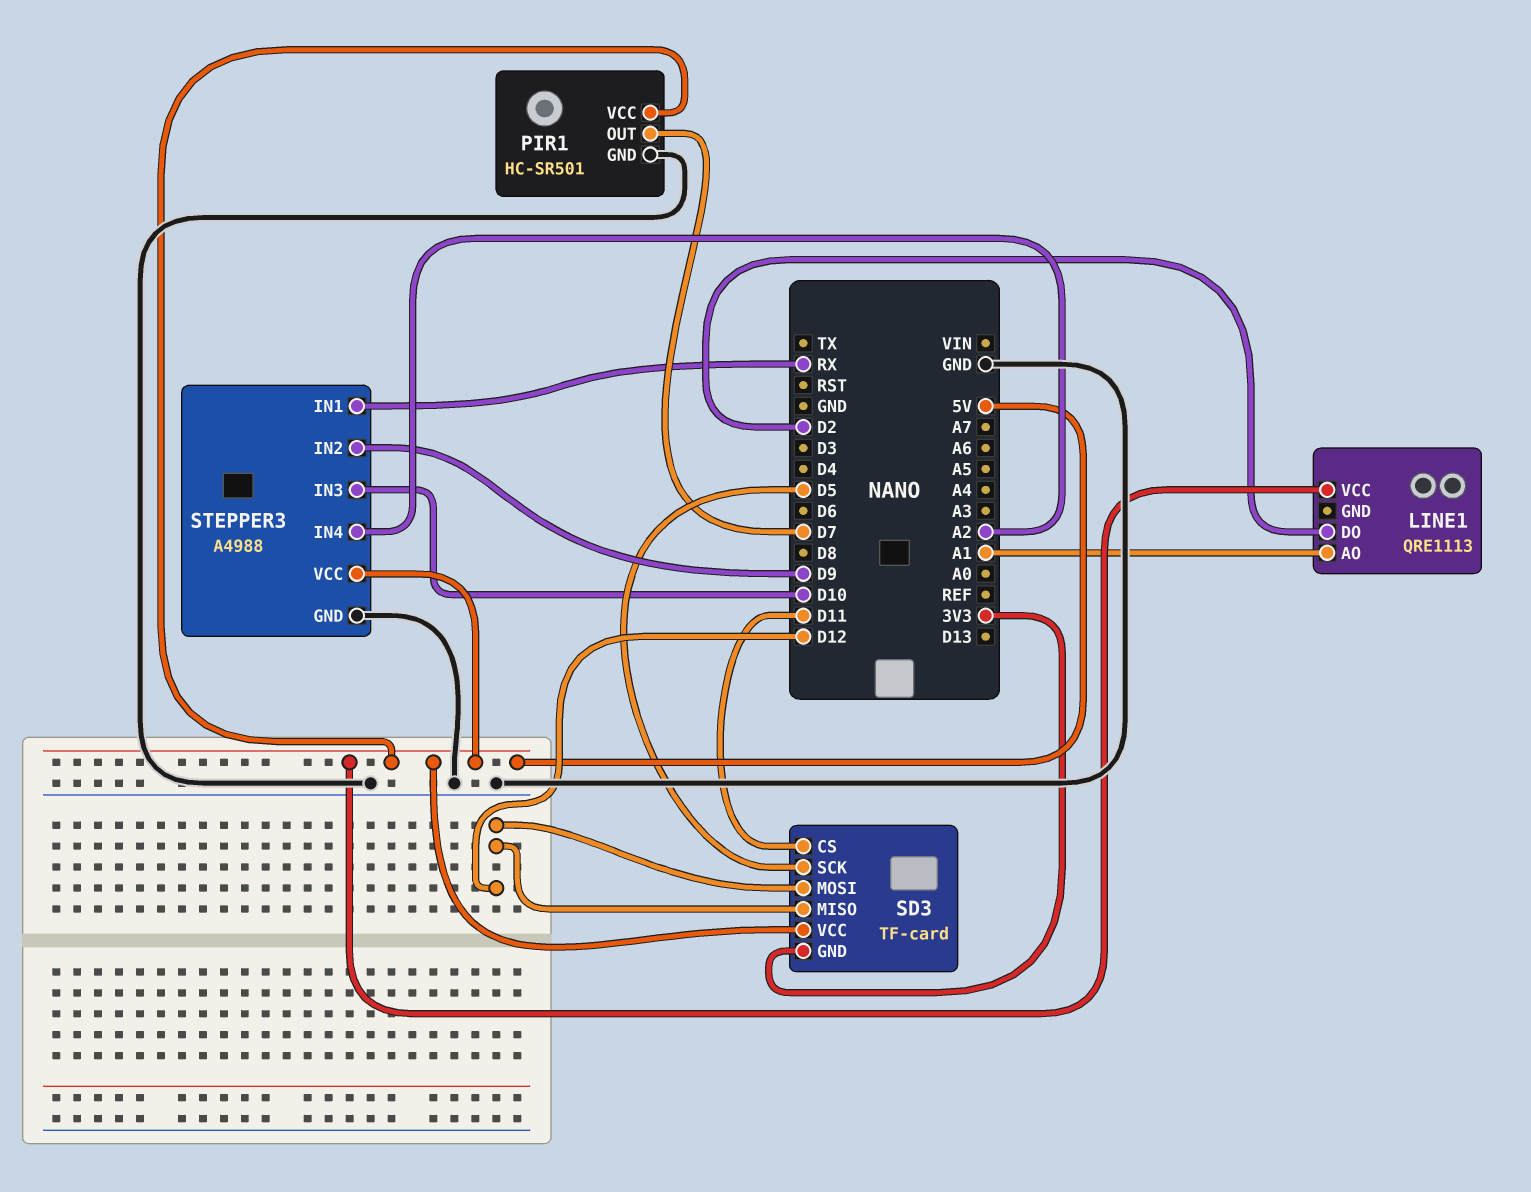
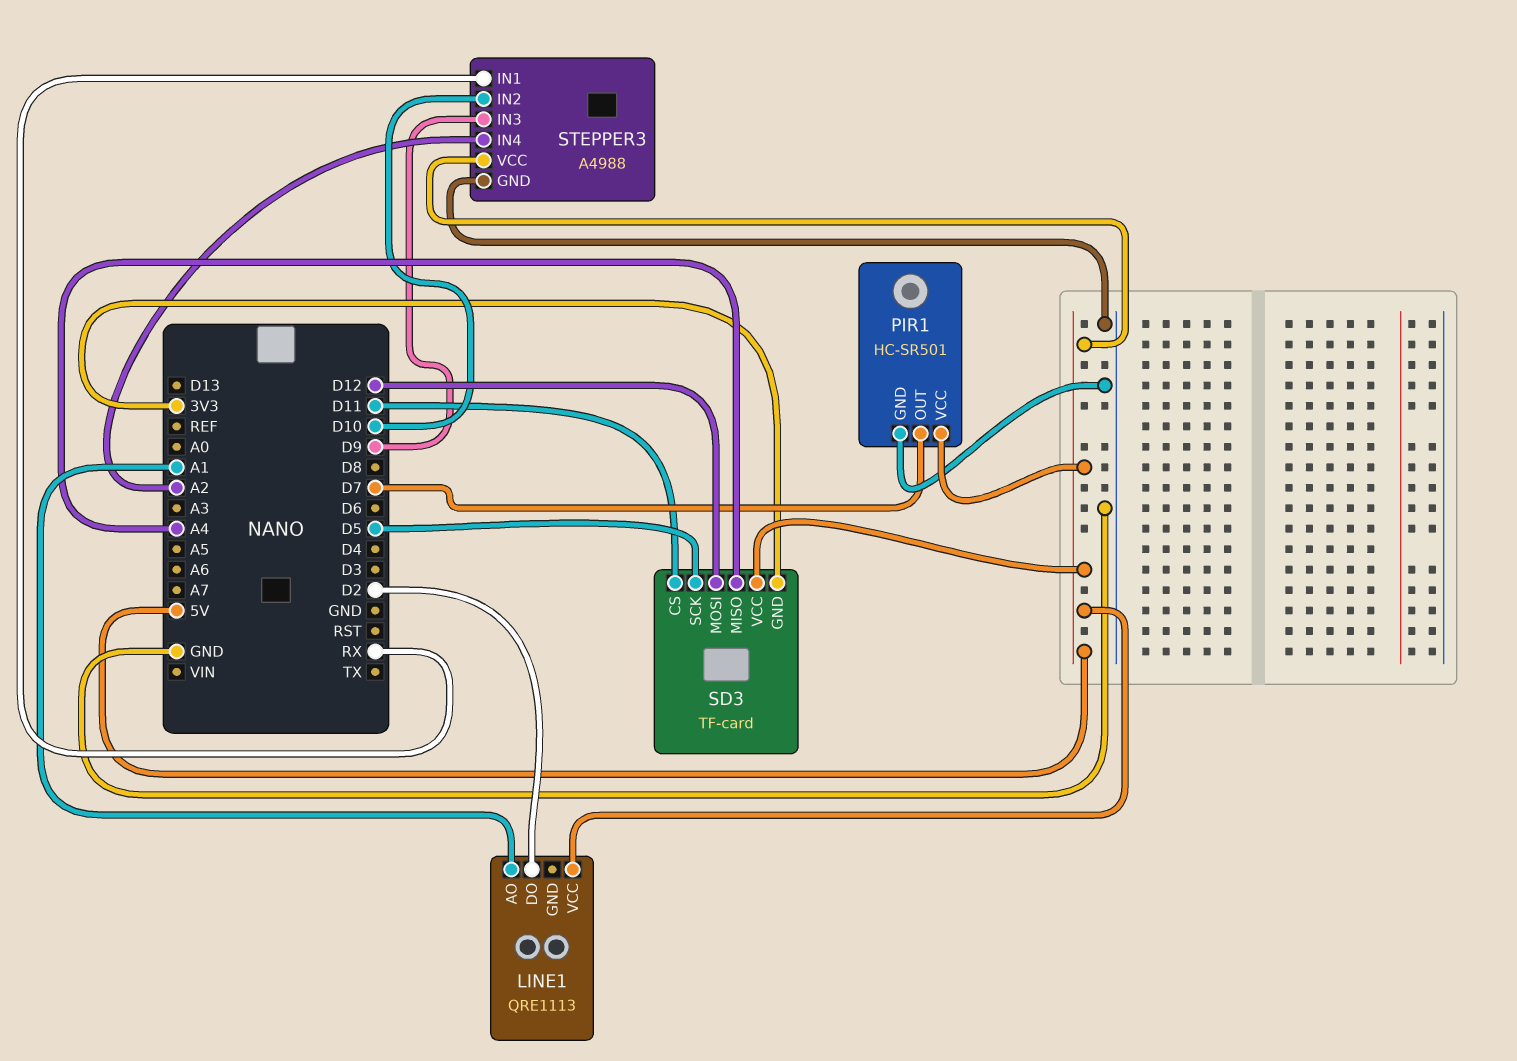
SD3 pin MISO: D12 -> A4
STEPPER3 pin IN2: D9 -> D10
STEPPER3 pin IN3: D10 -> D9

